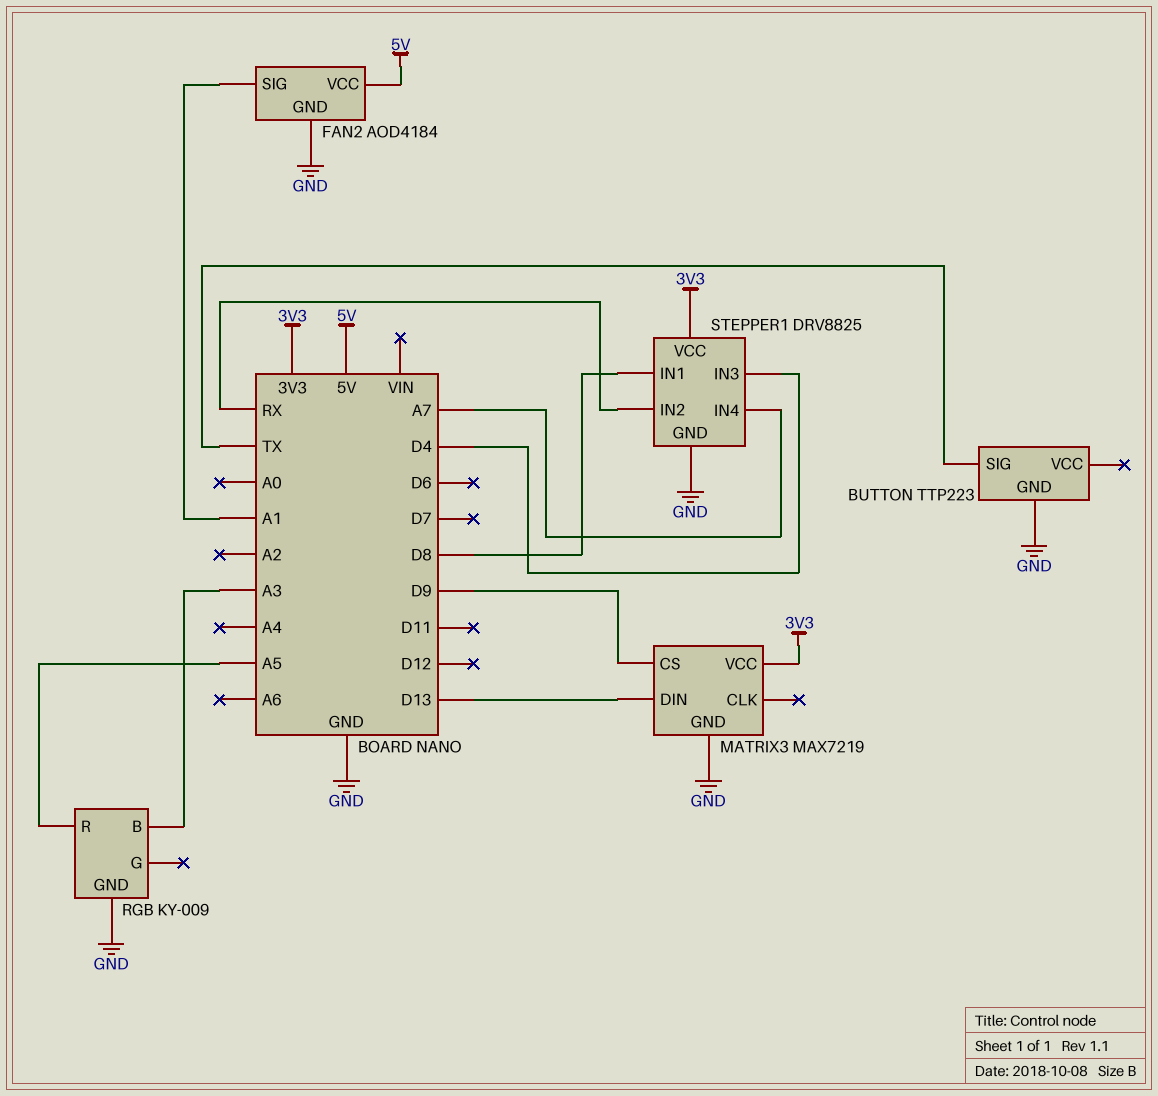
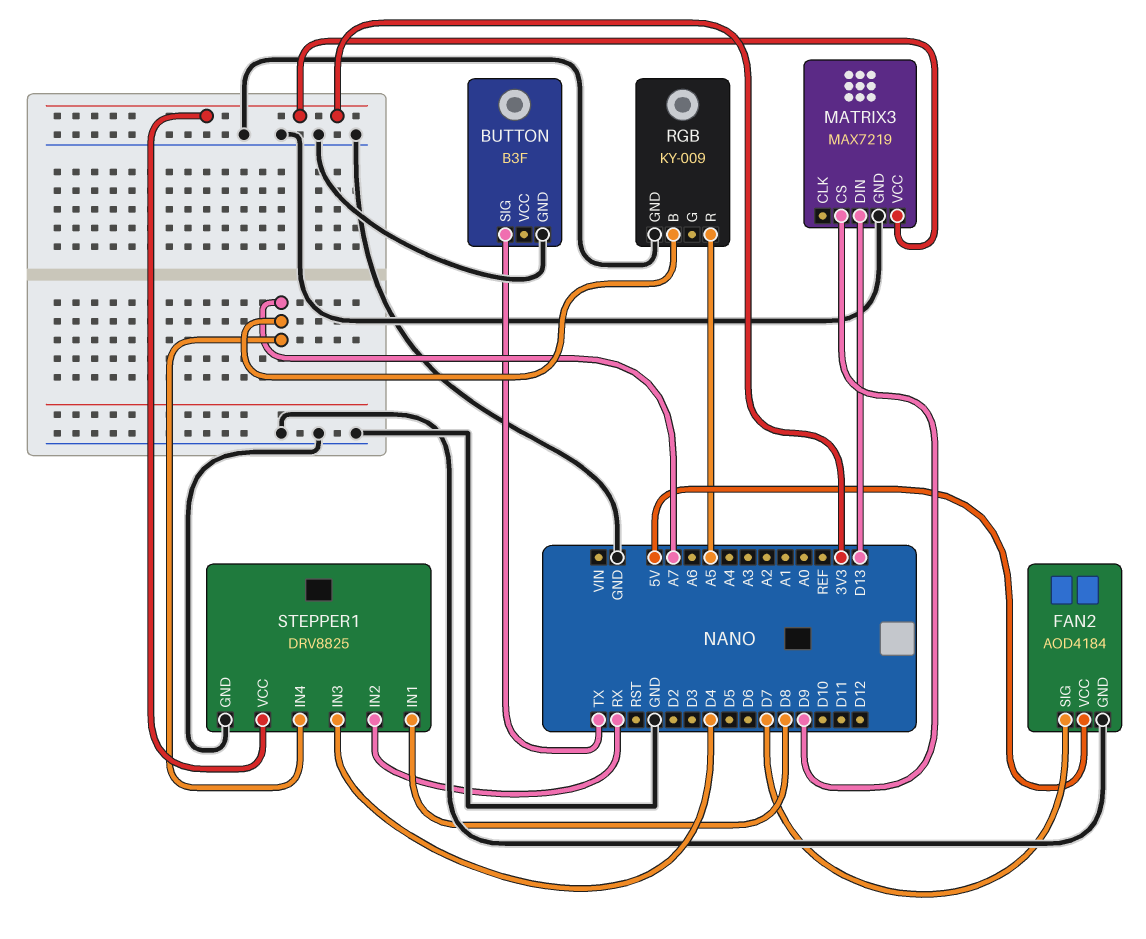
BUTTON: TTP223 -> B3F
FAN2 pin SIG: A1 -> D7
RGB pin B: A3 -> A7

